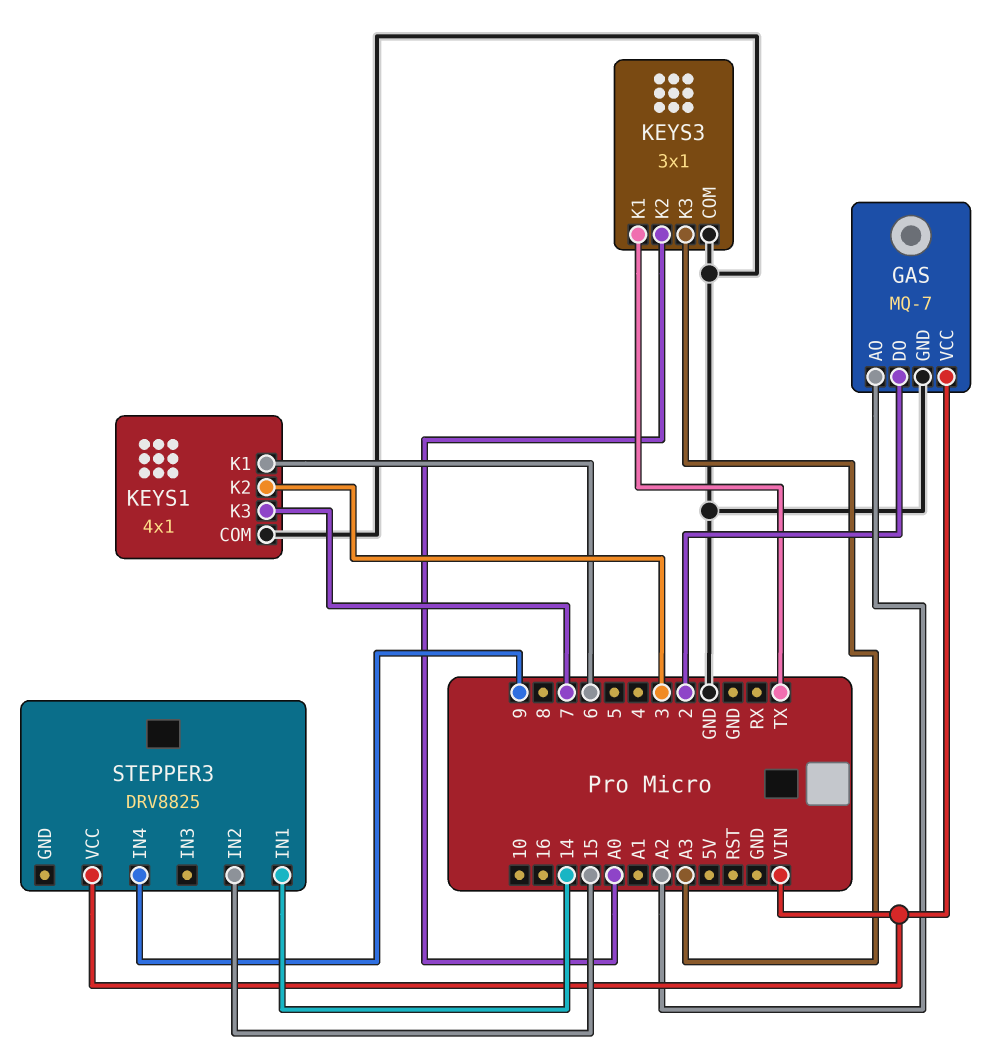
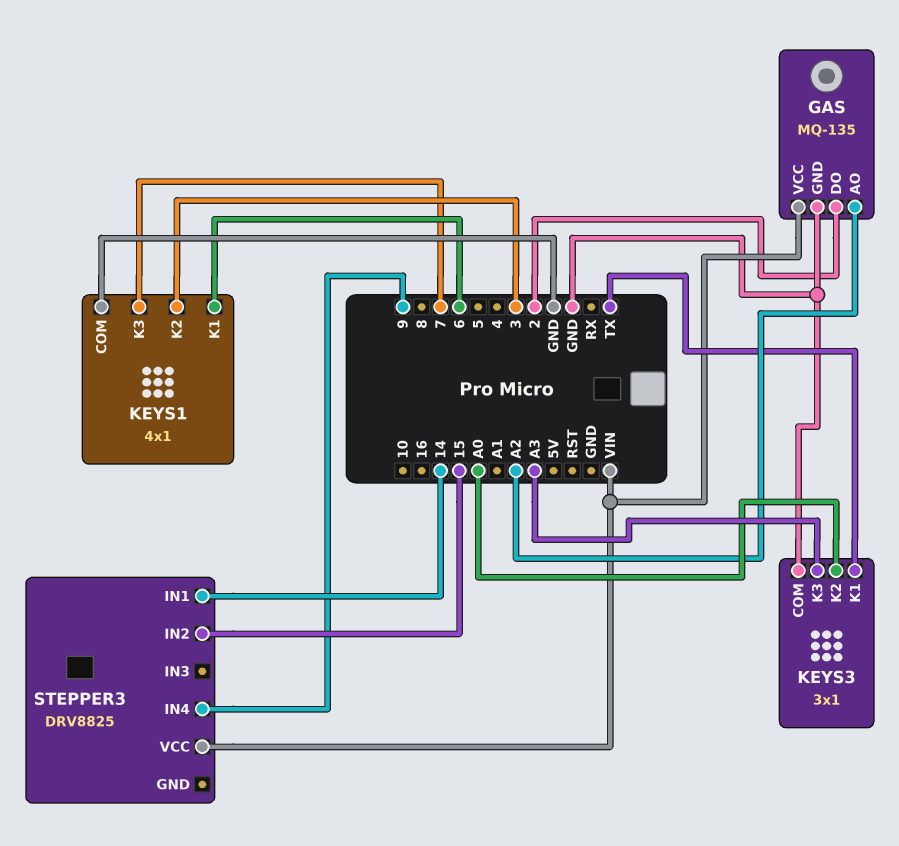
GAS: MQ-7 -> MQ-135

